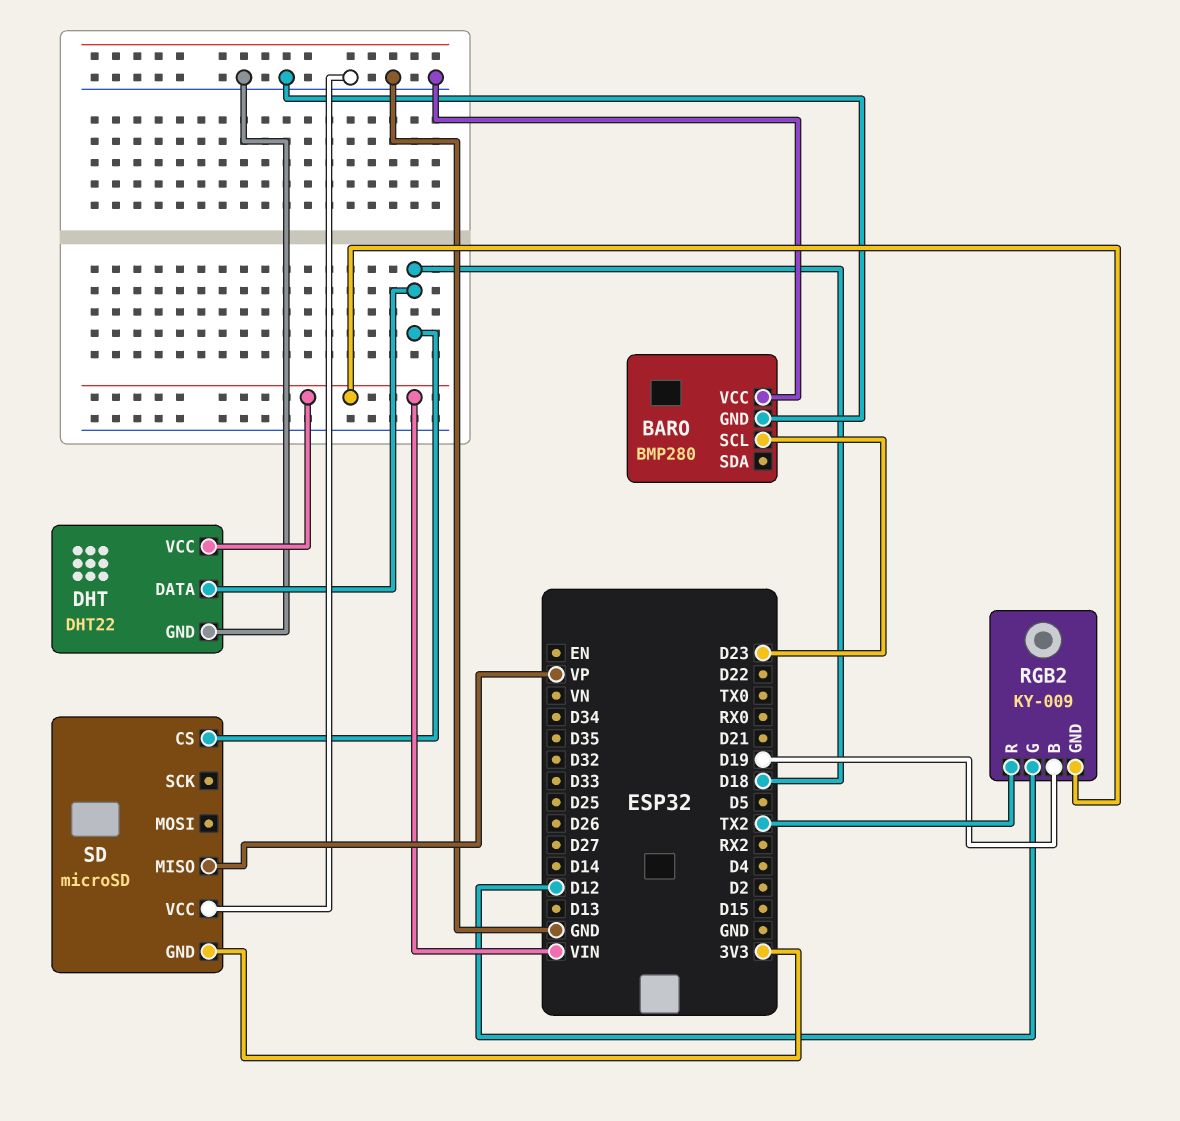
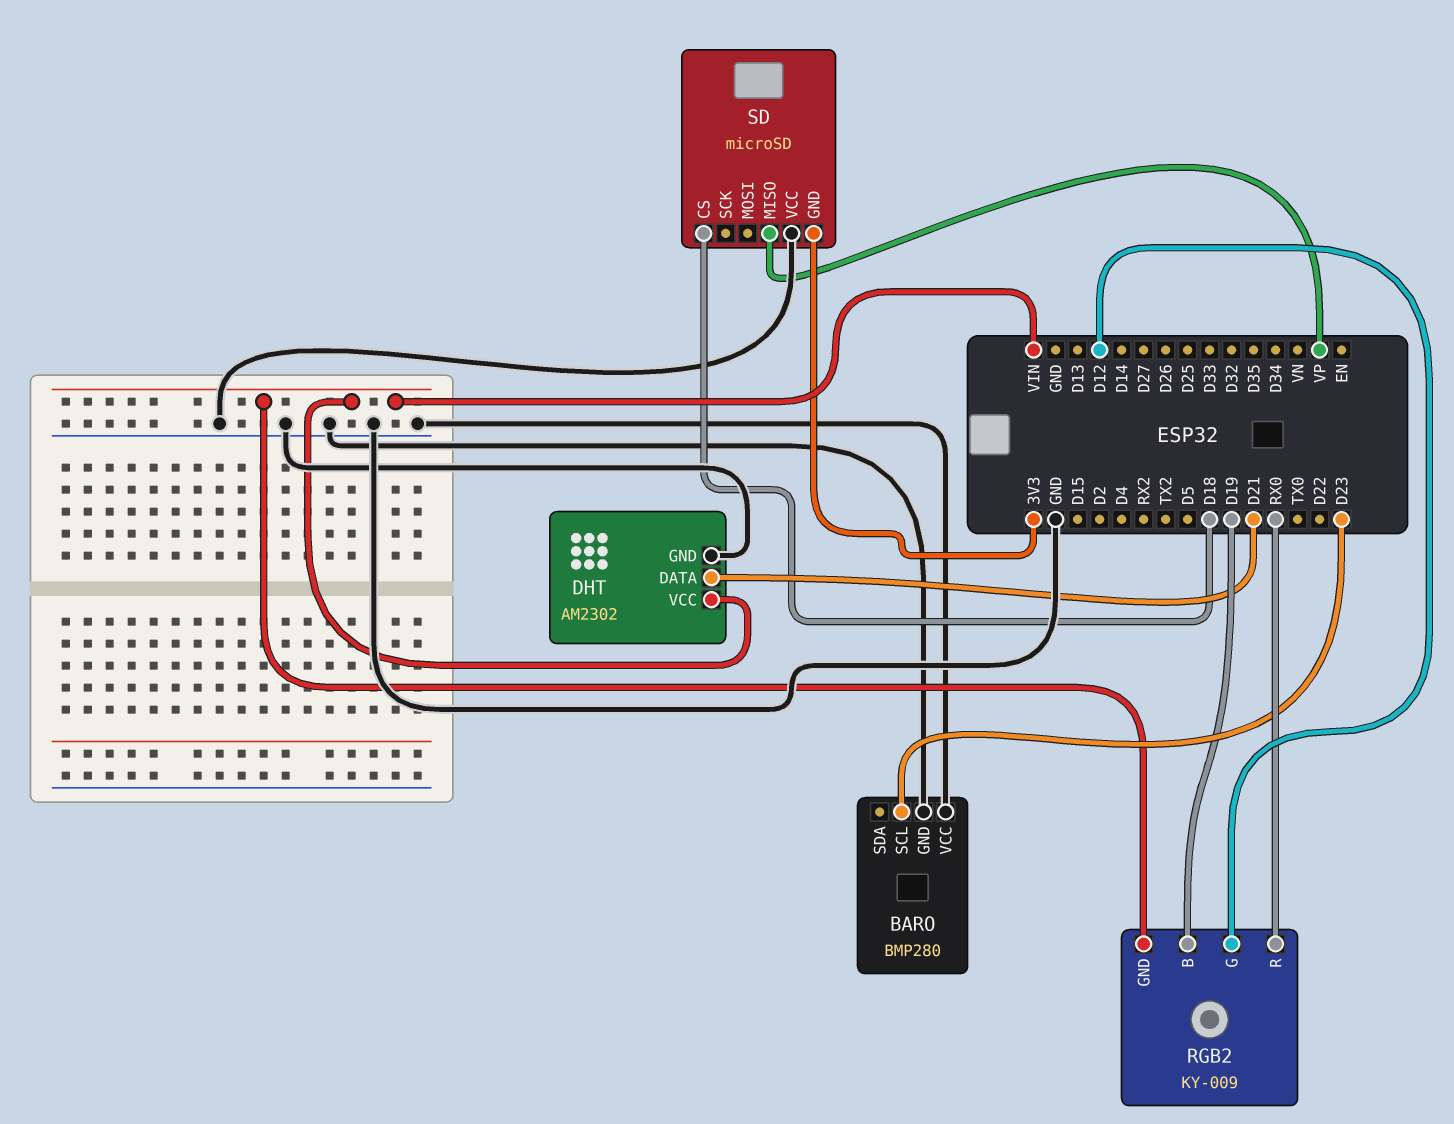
DHT: DHT22 -> AM2302
DHT pin DATA: D18 -> D21
RGB2 pin R: TX2 -> RX0

